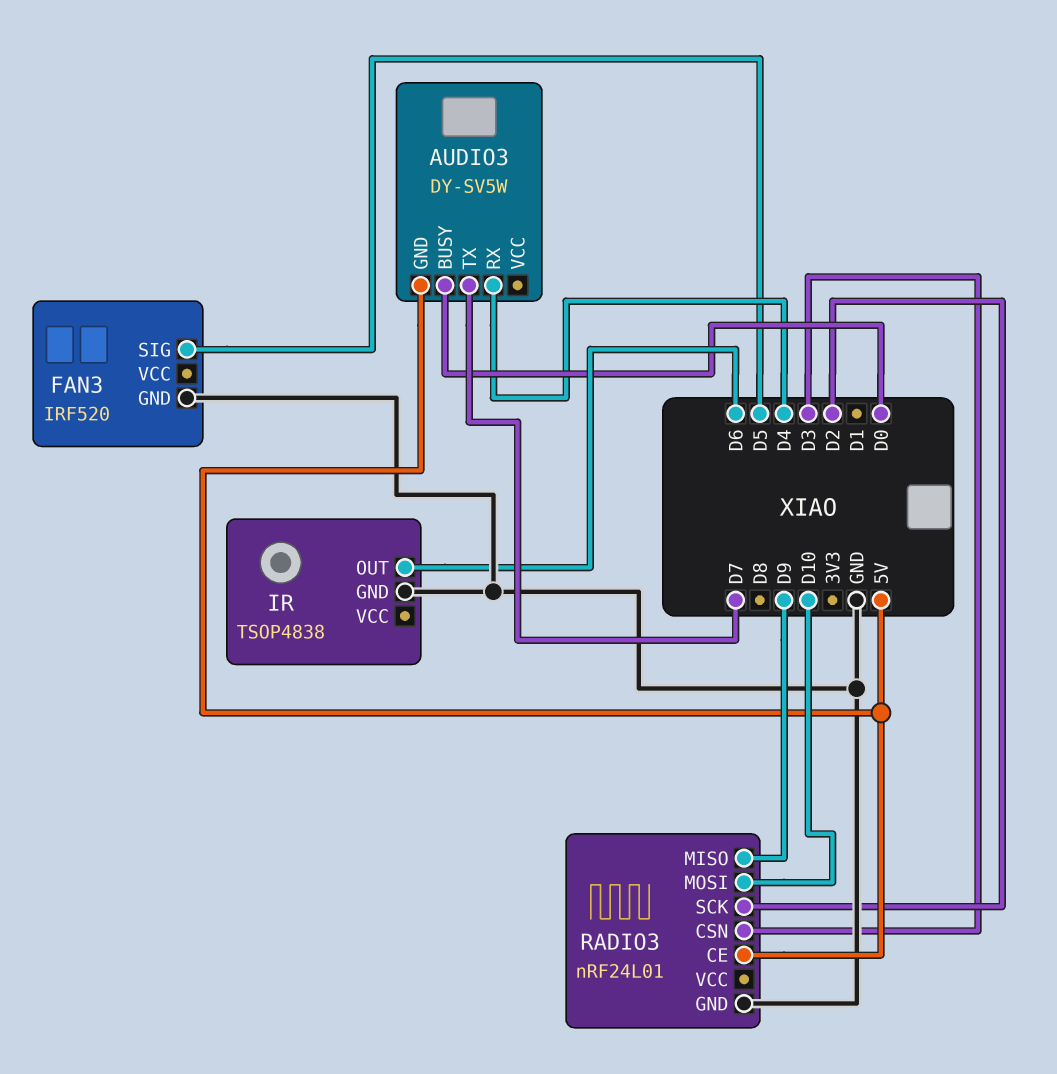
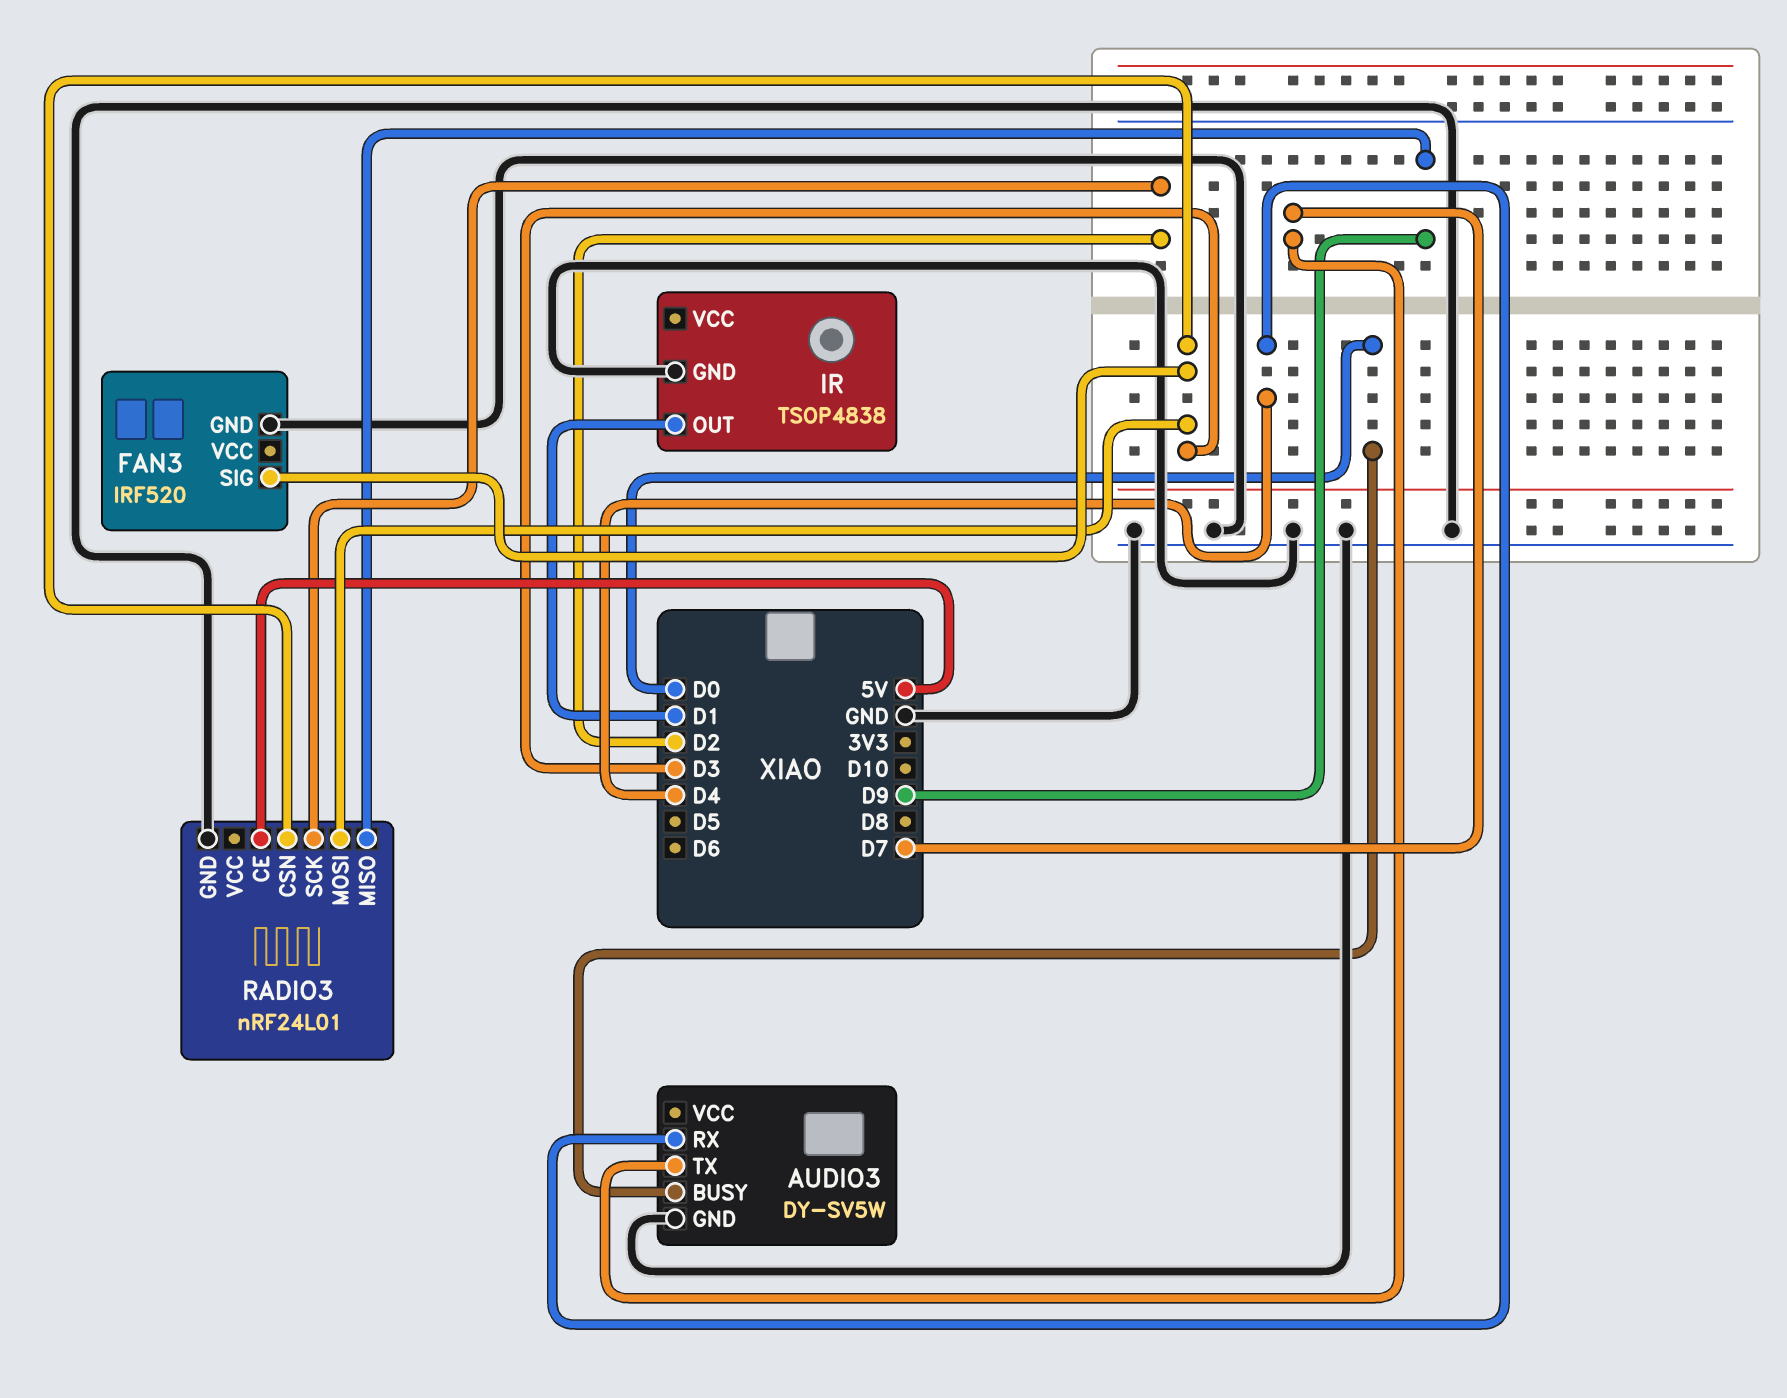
AUDIO3 pin GND: 5V -> GND
FAN3 pin SIG: D5 -> D3
IR pin OUT: D6 -> D1
RADIO3 pin MOSI: D10 -> D3

